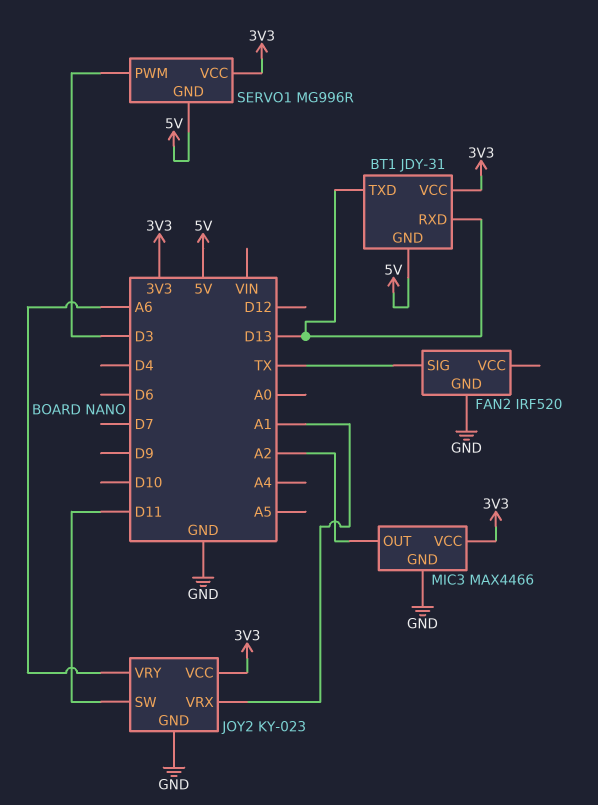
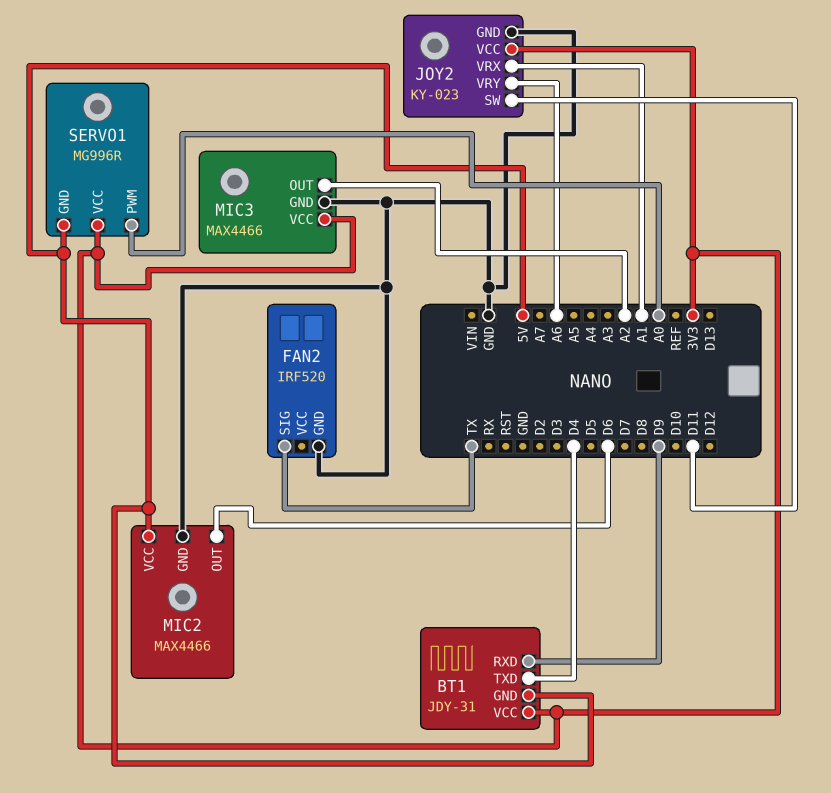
BT1 pin RXD: D13 -> D9
BT1 pin TXD: D13 -> D4
MIC2: none -> MAX4466
MIC2 pin GND: none -> GND
MIC2 pin OUT: none -> D6
MIC2 pin VCC: none -> 5V
SERVO1 pin PWM: D3 -> A0

